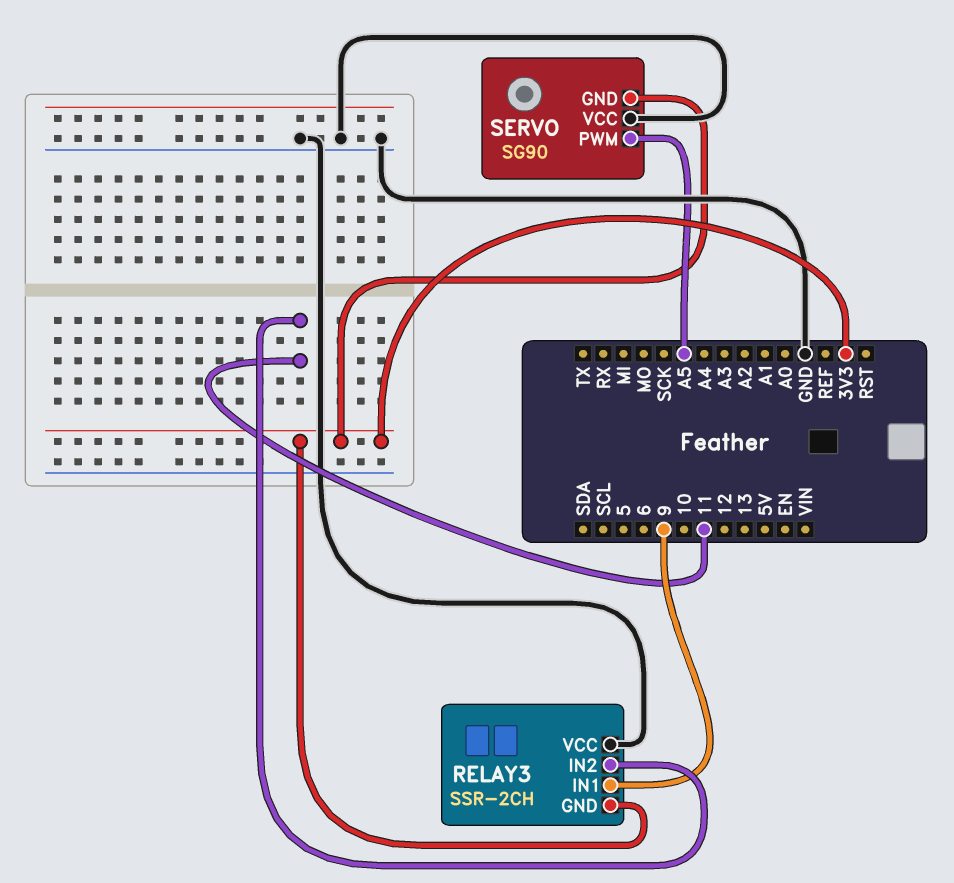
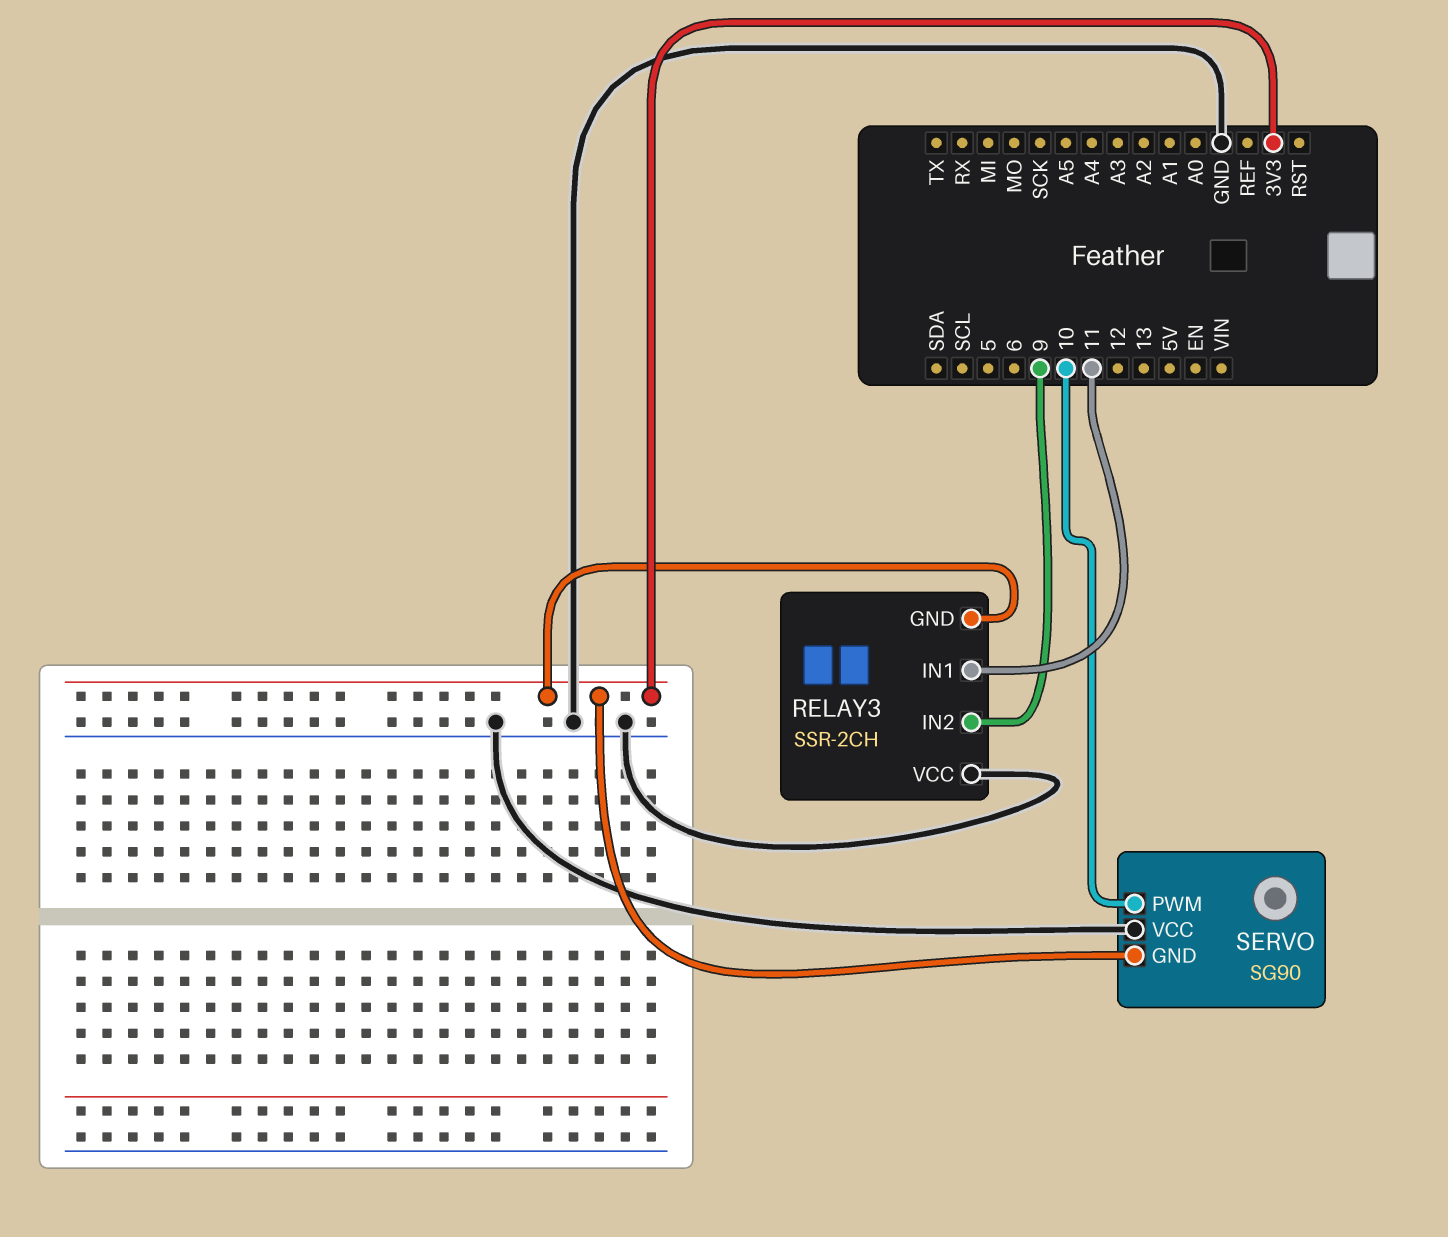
RELAY3 pin IN1: 9 -> 11
RELAY3 pin IN2: 11 -> 9
SERVO pin PWM: A5 -> 10

